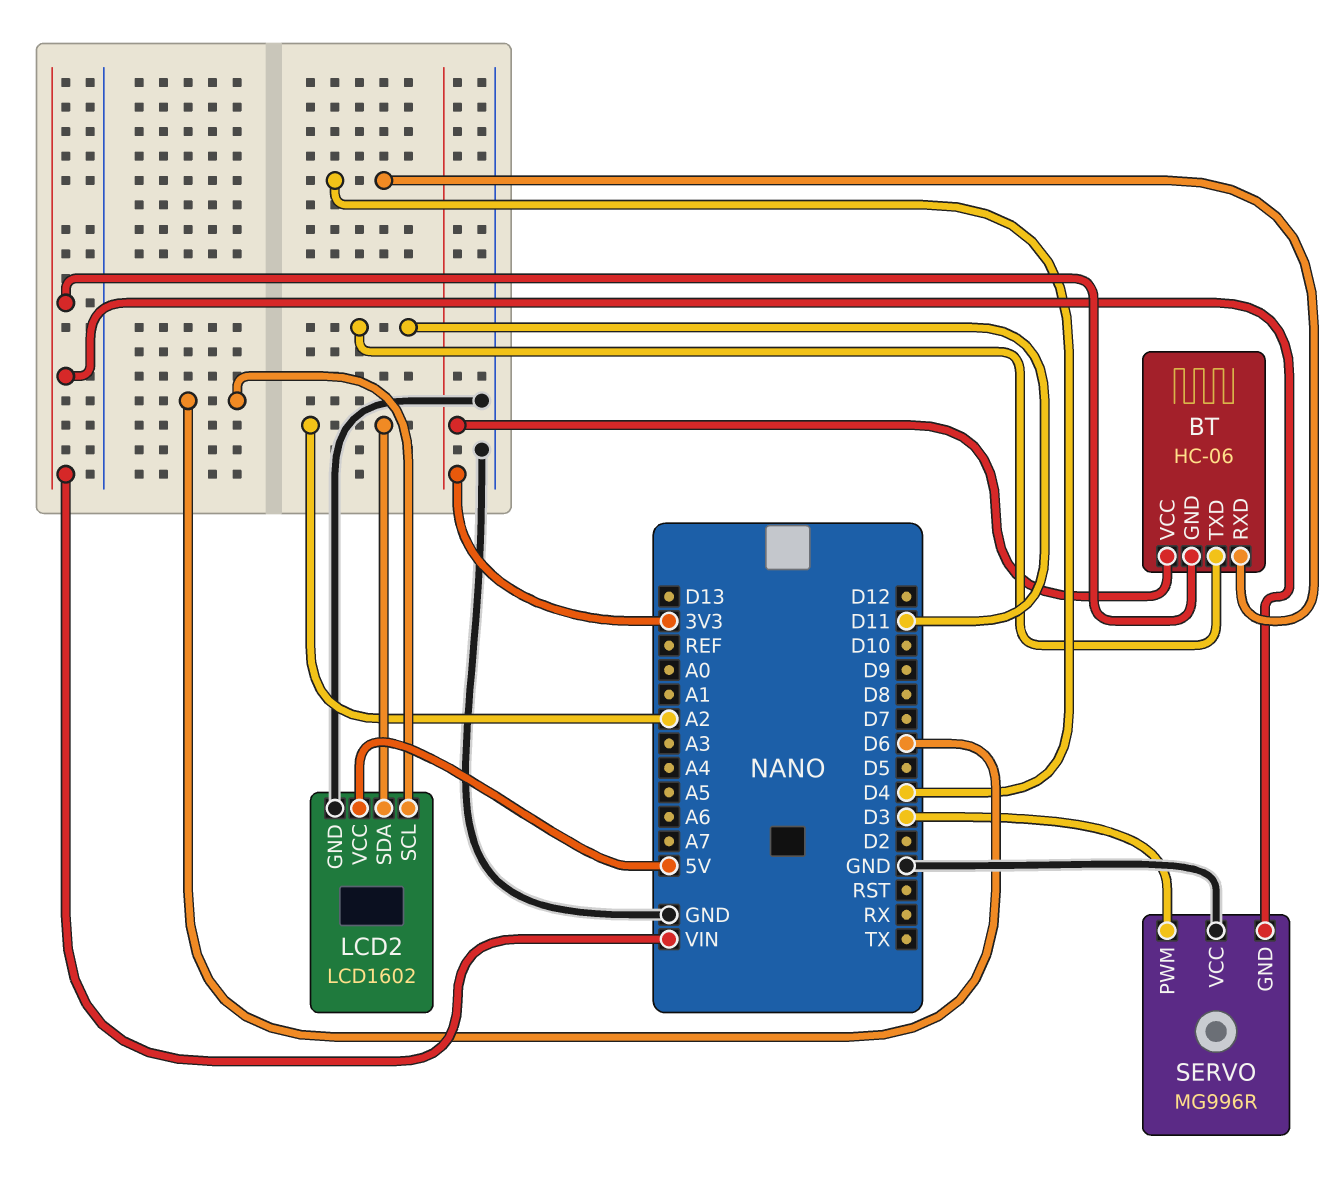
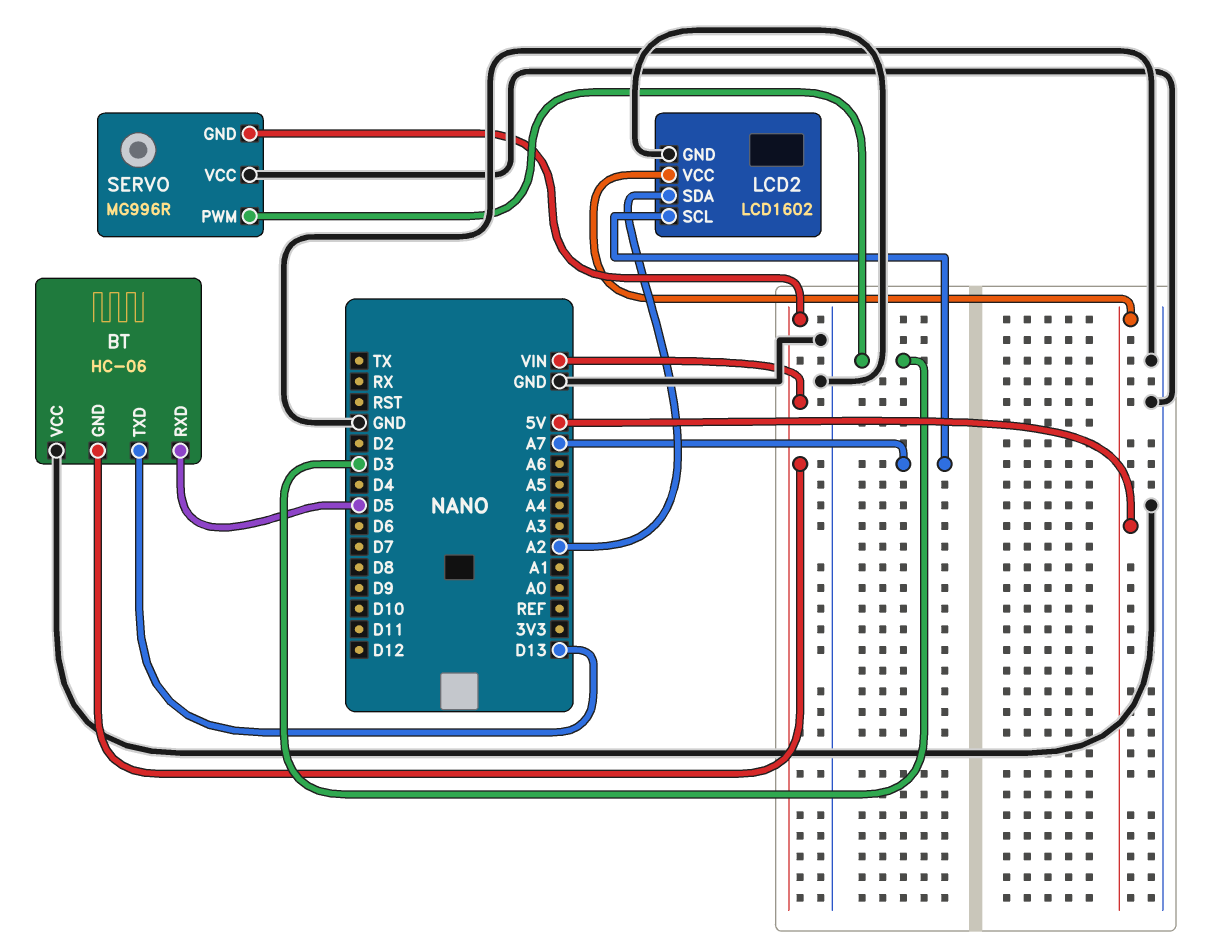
BT pin RXD: D4 -> D5
BT pin TXD: D11 -> D13
BT pin VCC: 3V3 -> GND
LCD2 pin SCL: D6 -> A7

